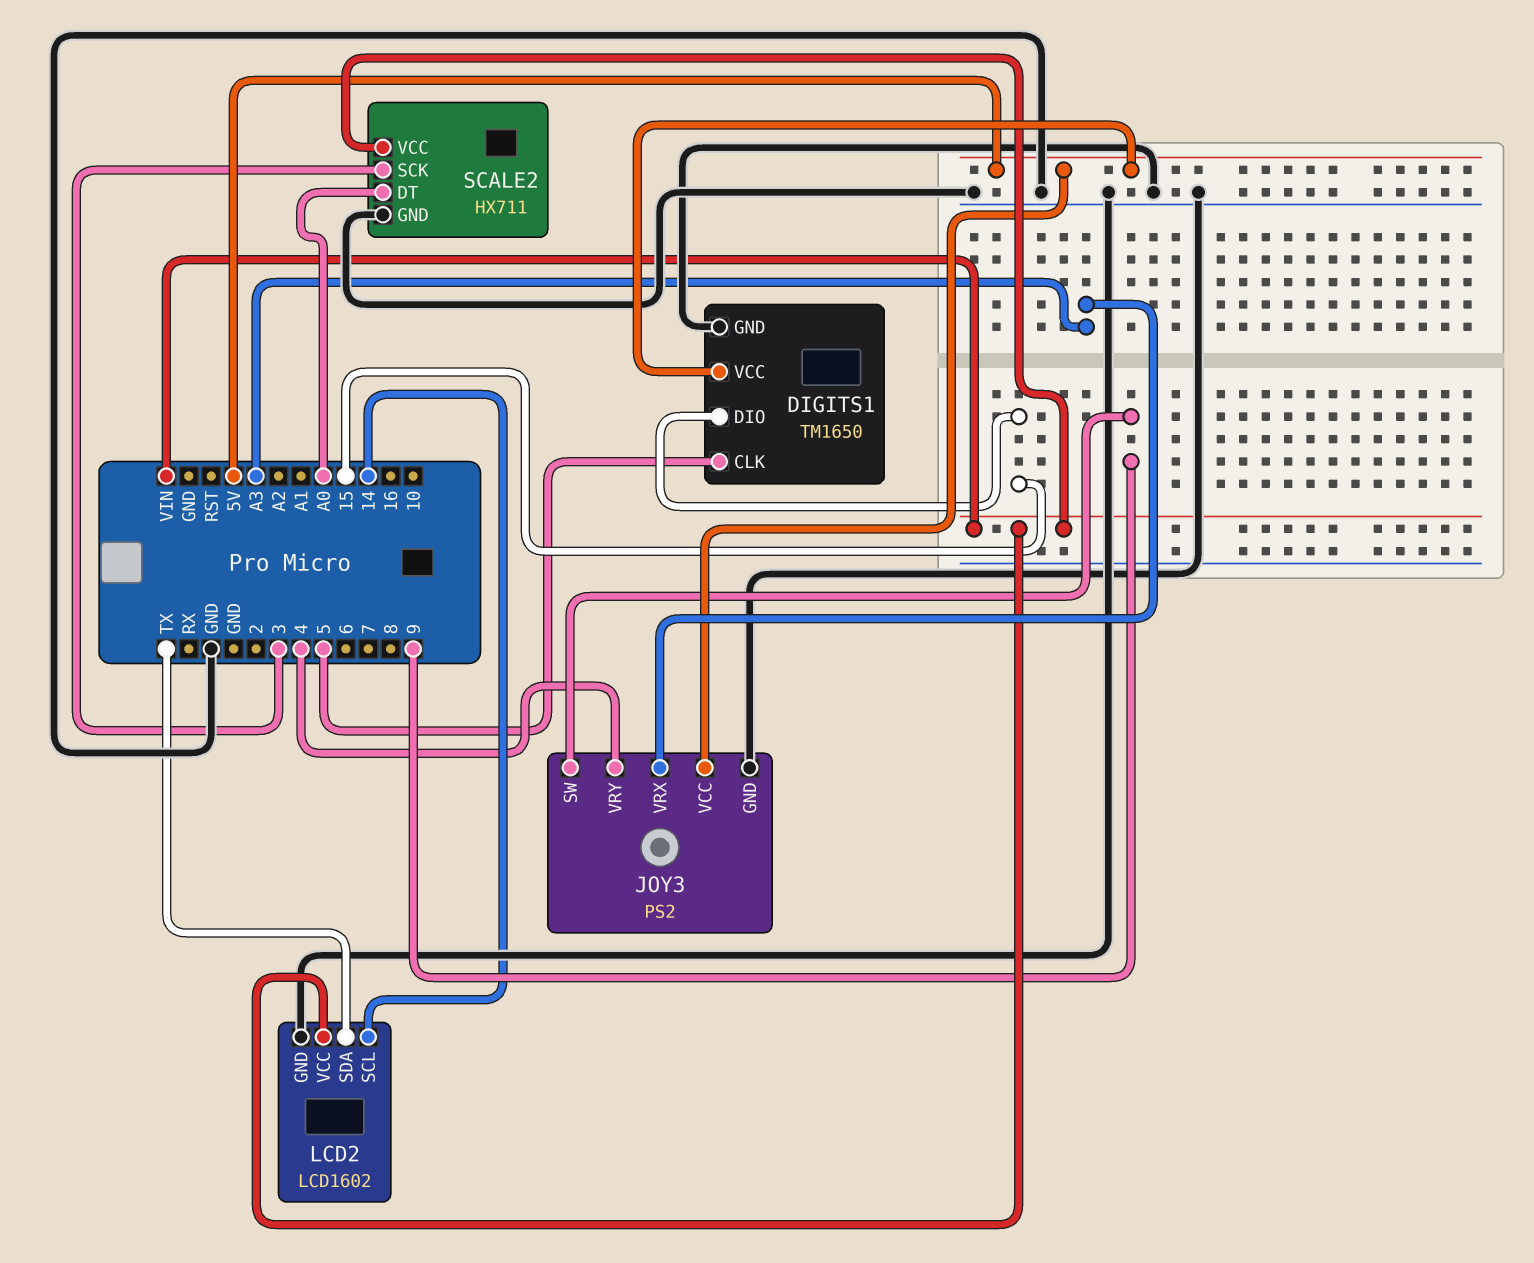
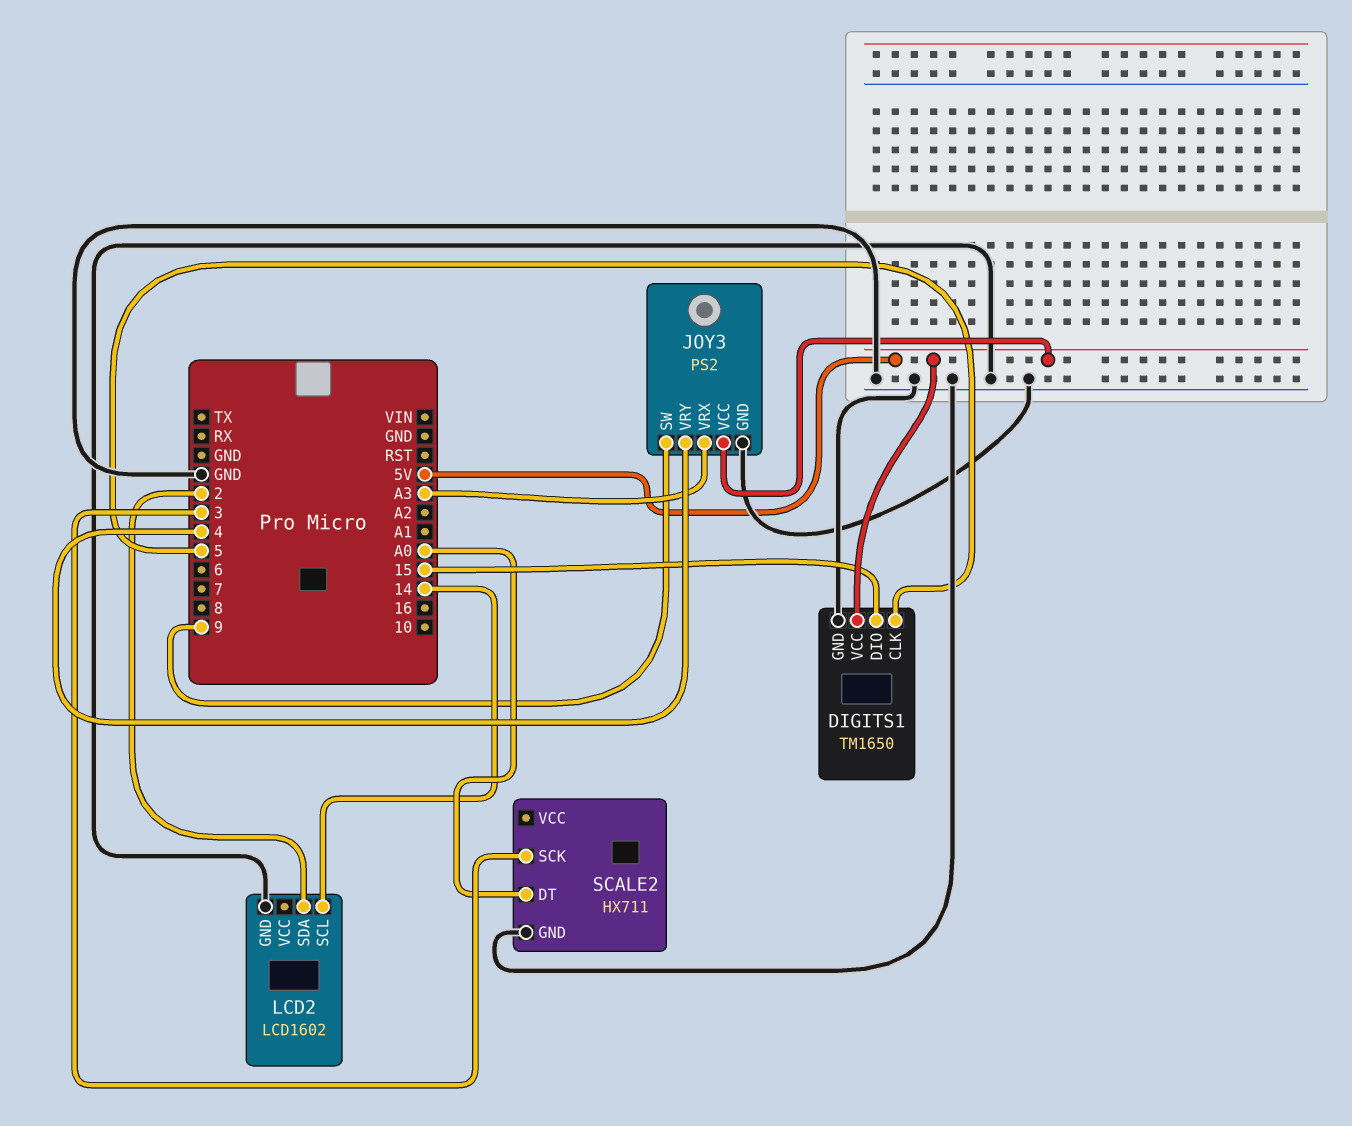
LCD2 pin SDA: TX -> 2
LCD2 pin VCC: VIN -> none
SCALE2 pin VCC: VIN -> none

